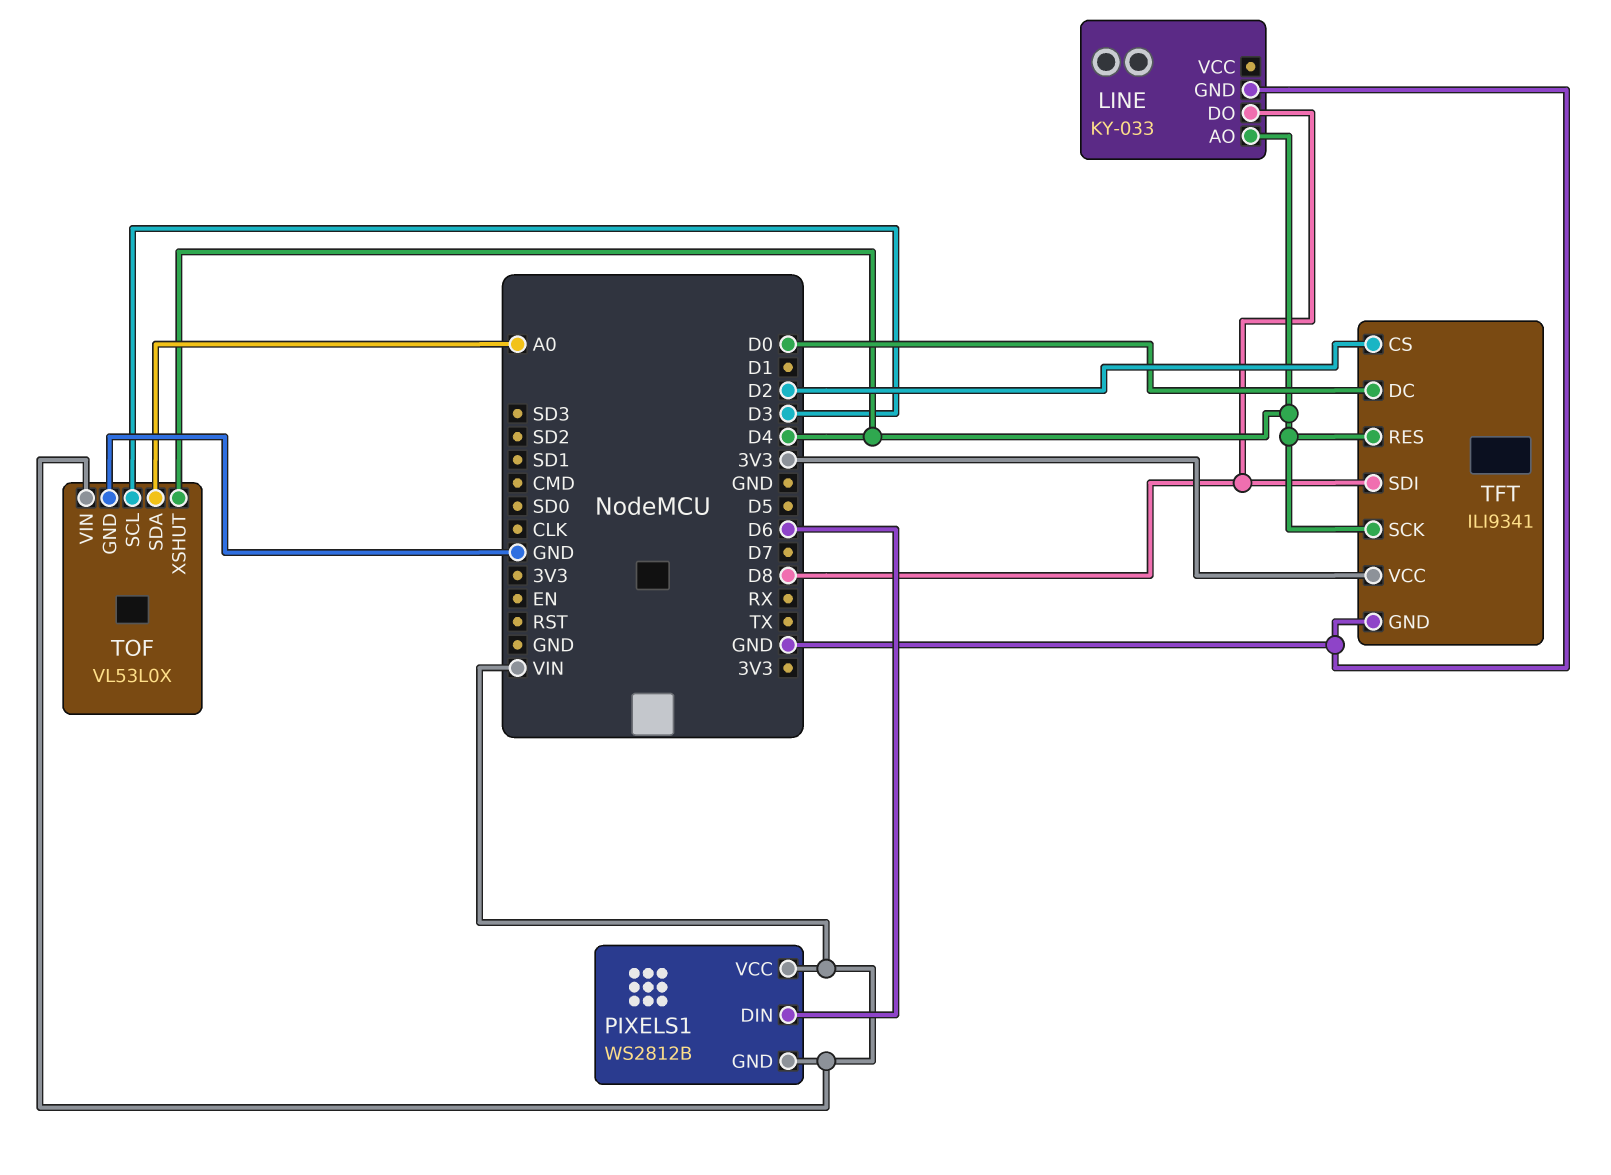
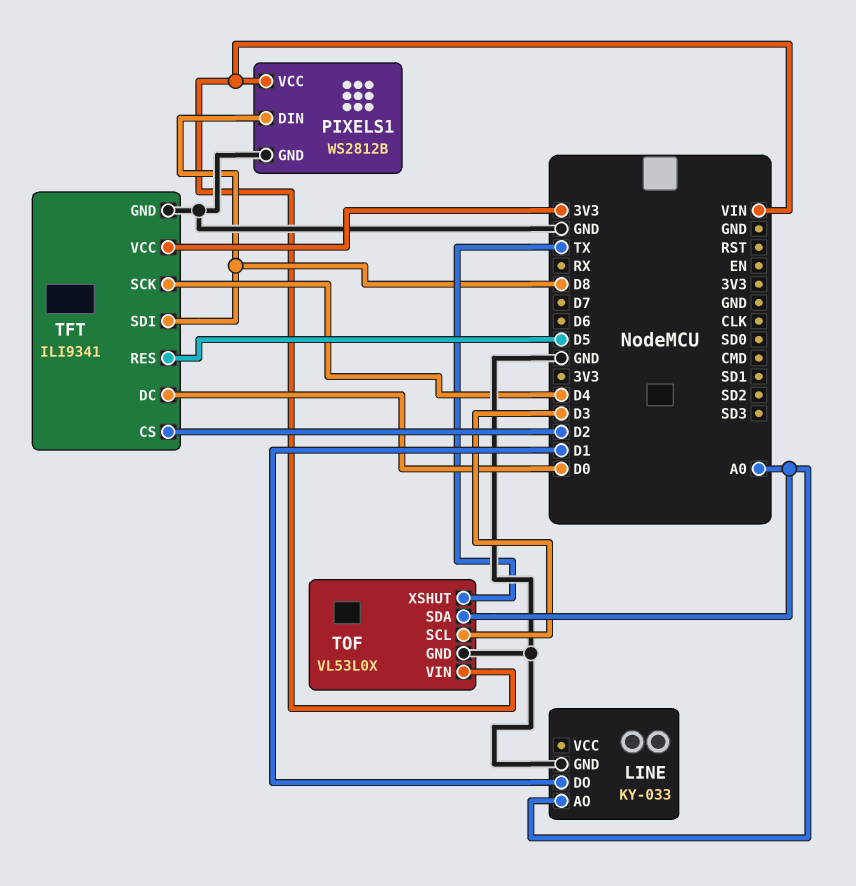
LINE pin AO: D4 -> A0
LINE pin DO: D8 -> D1
PIXELS1 pin DIN: D6 -> D8
PIXELS1 pin GND: VIN -> GND
TFT pin RES: D4 -> D5
TOF pin XSHUT: D4 -> TX

